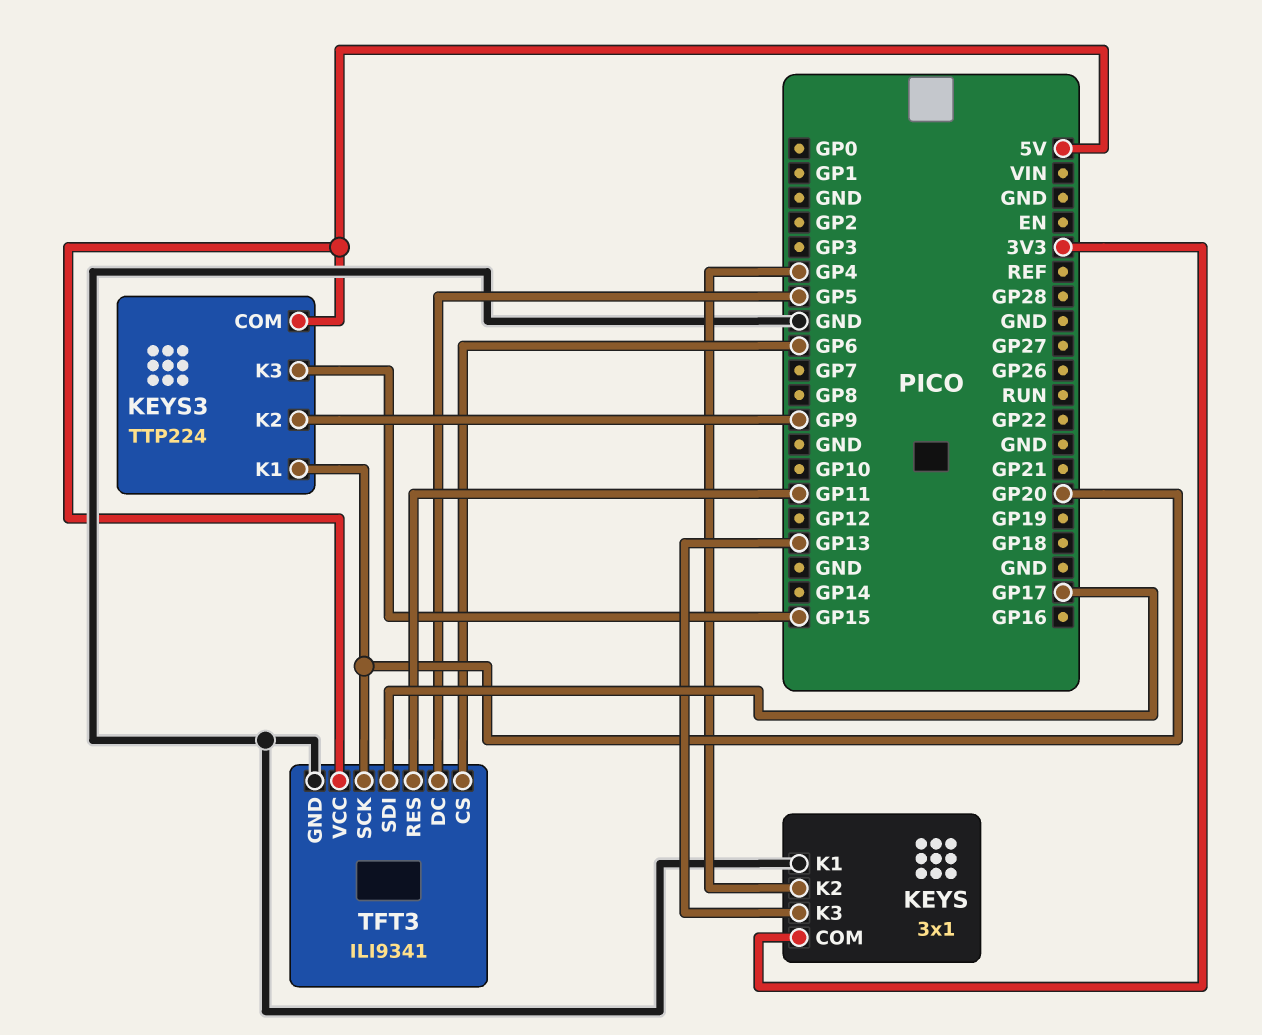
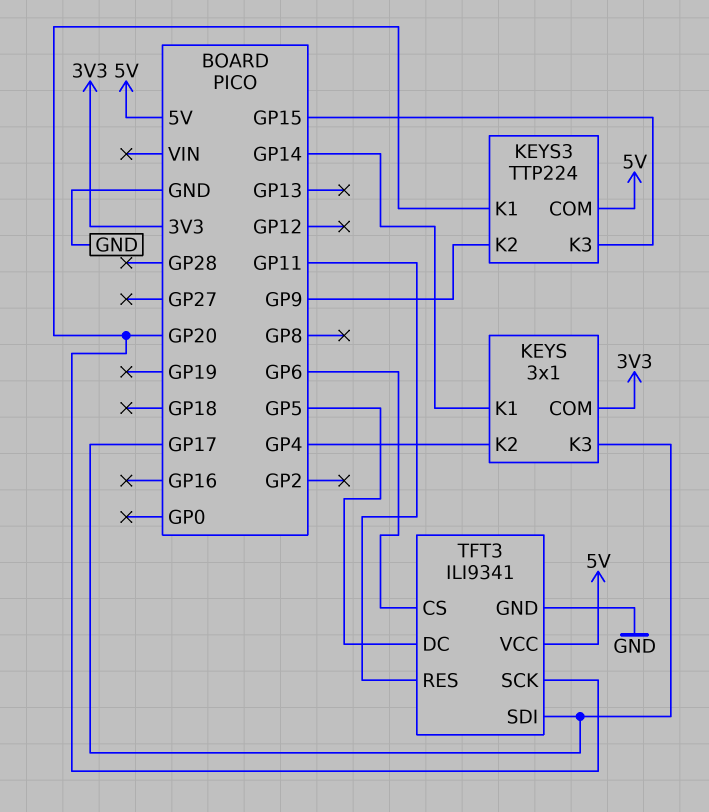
KEYS pin K1: GND -> GP14
KEYS pin K3: GP13 -> GP17

